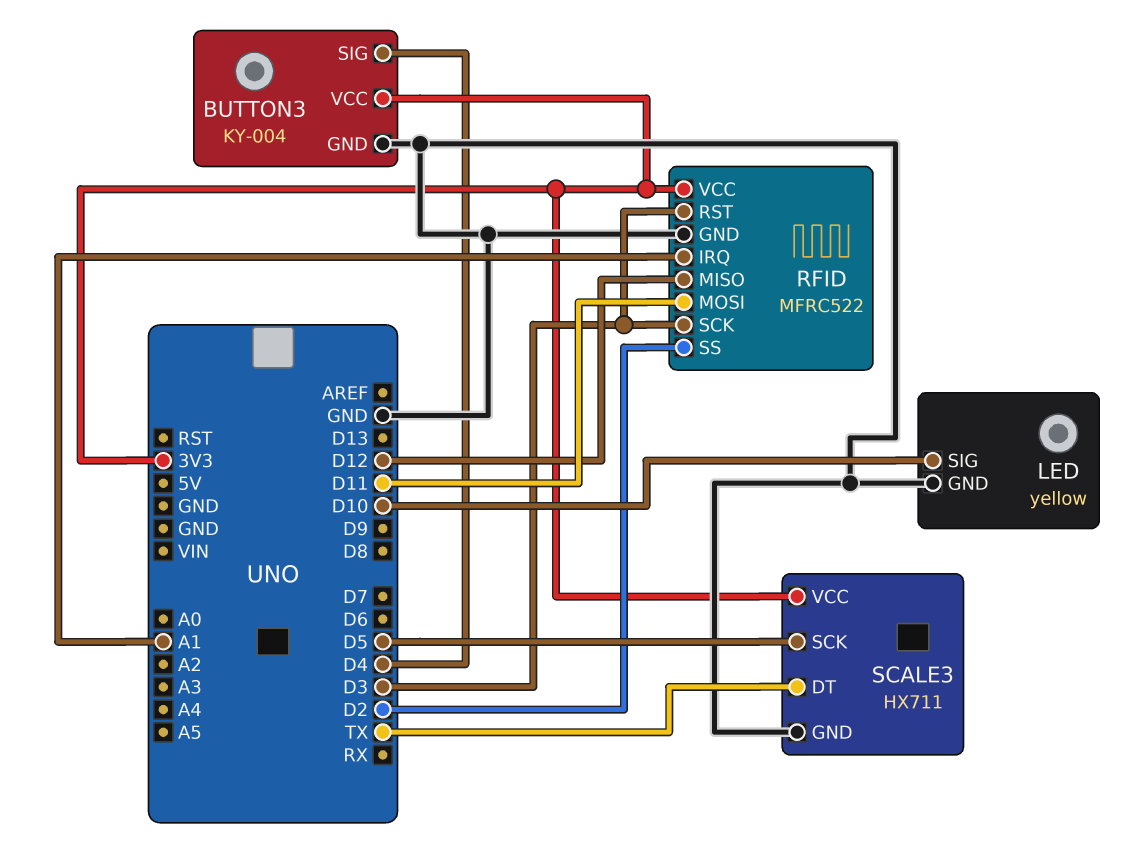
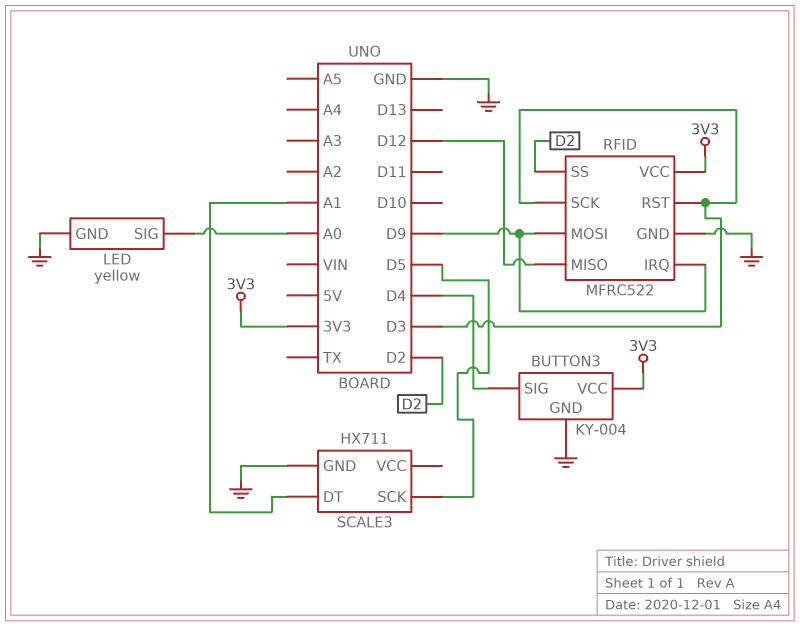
LED pin SIG: D10 -> A0
RFID pin IRQ: A1 -> D9
RFID pin MOSI: D11 -> D9
SCALE3 pin DT: TX -> A1
SCALE3 pin VCC: 3V3 -> none

